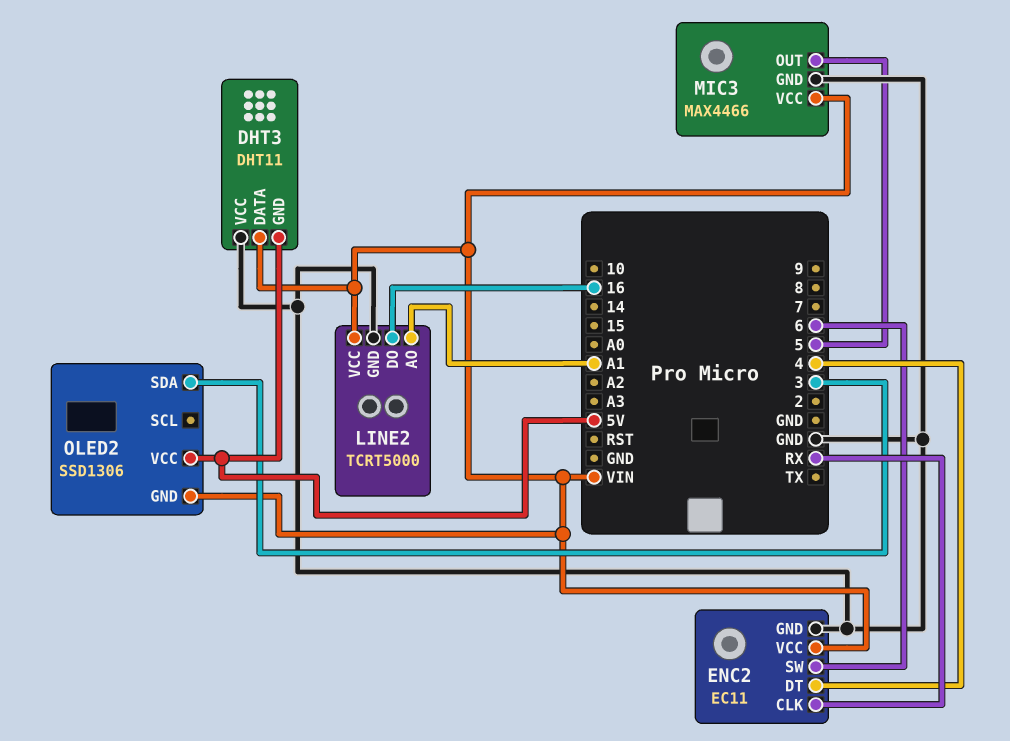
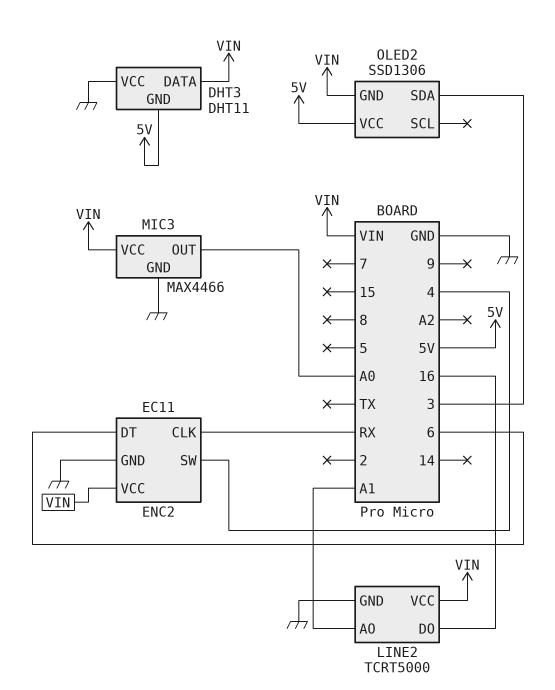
ENC2 pin DT: 4 -> 6
ENC2 pin SW: 6 -> 4
MIC3 pin OUT: 5 -> A0

